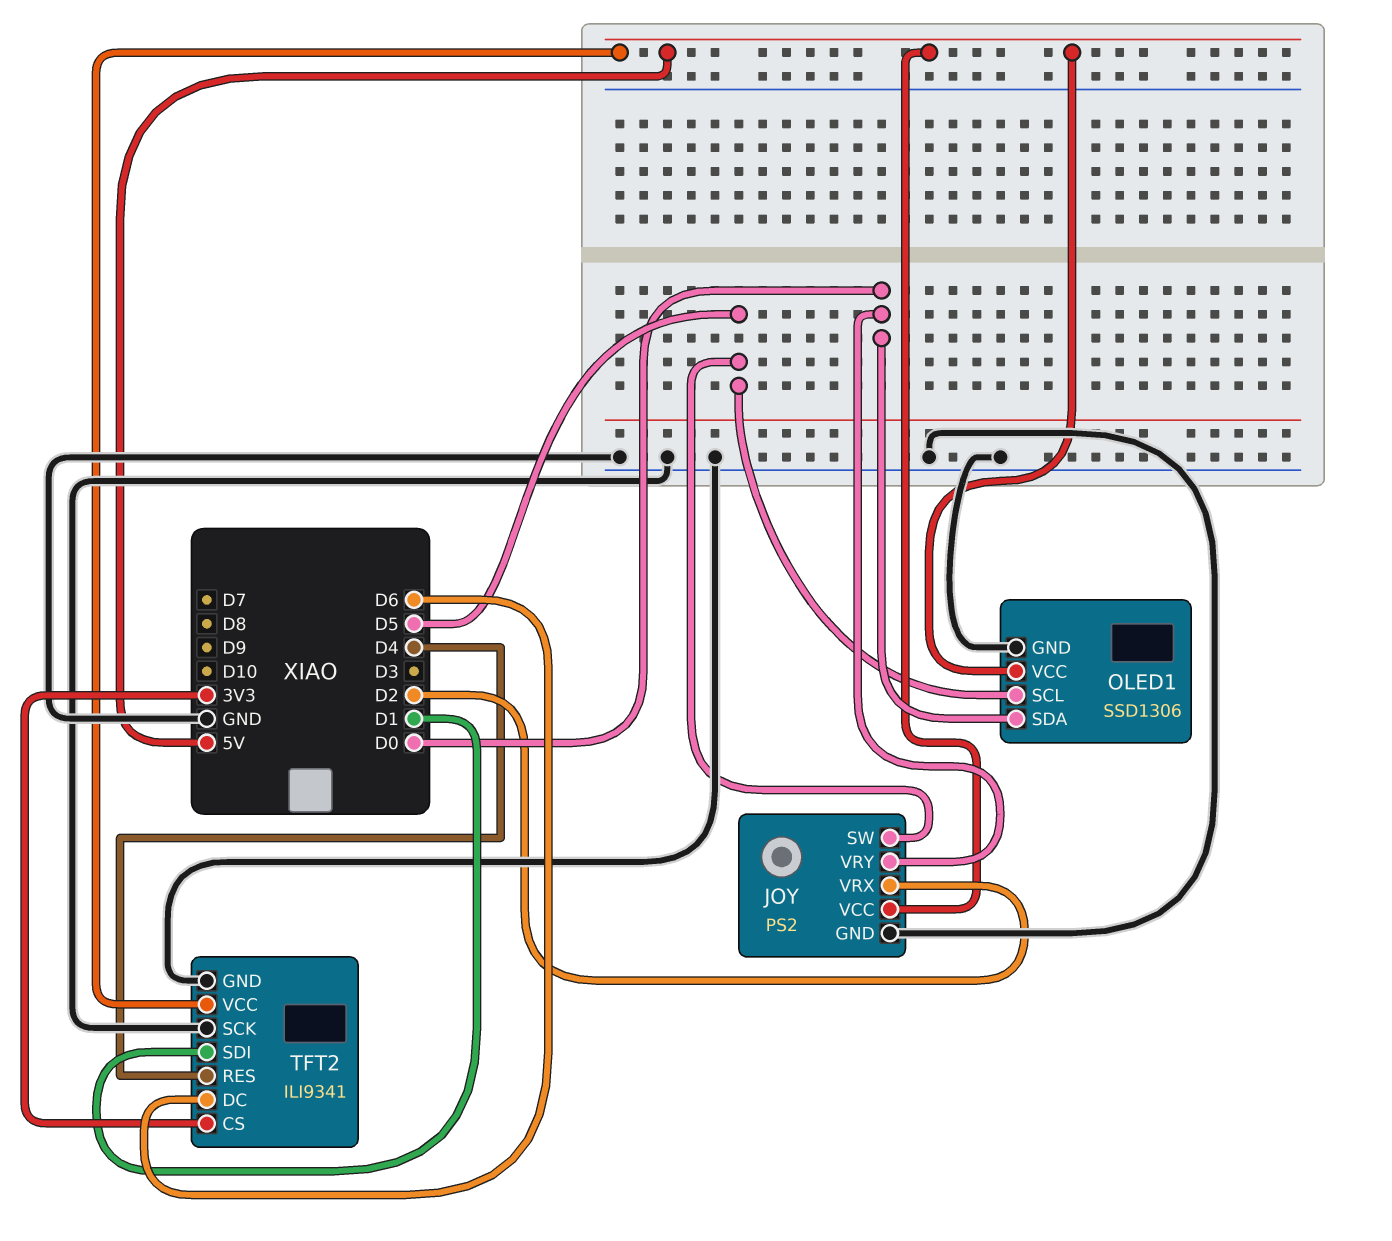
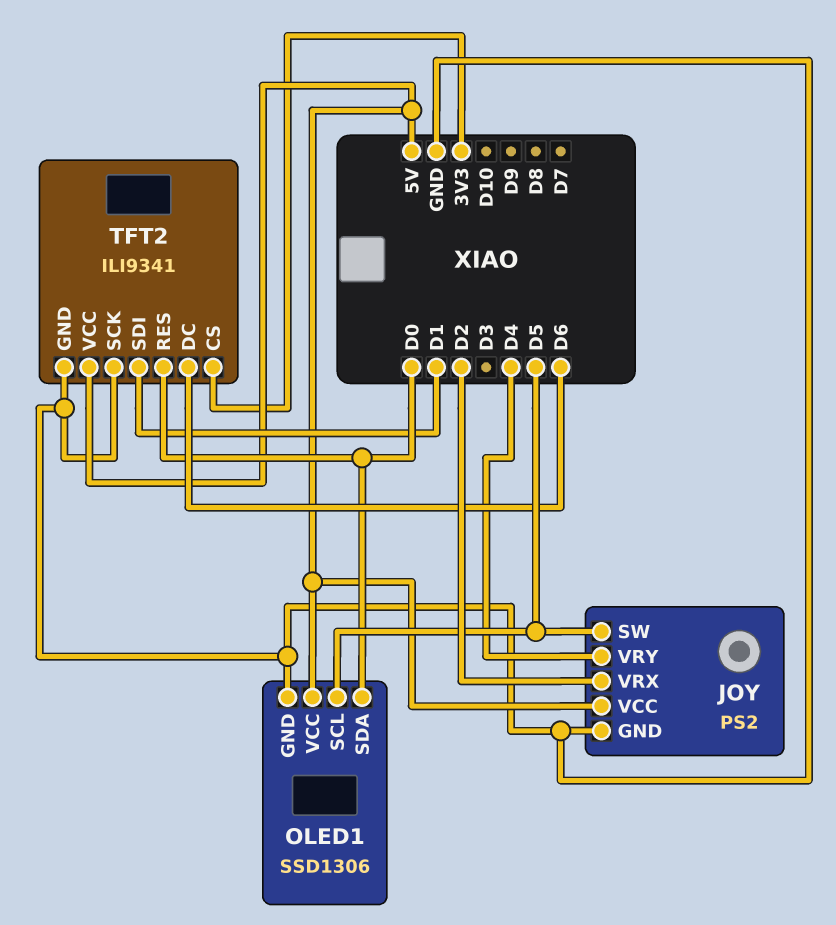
JOY pin VRY: D0 -> D4
TFT2 pin RES: D4 -> D0

